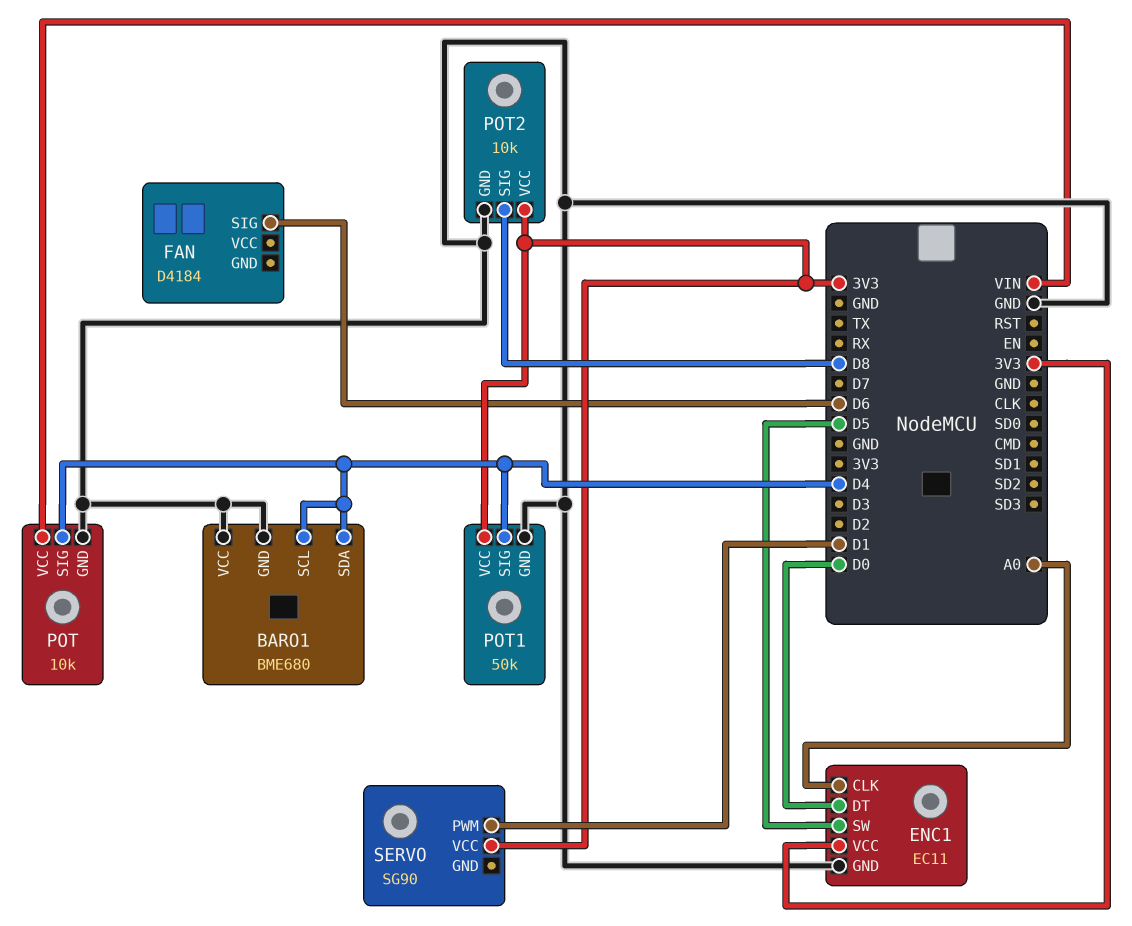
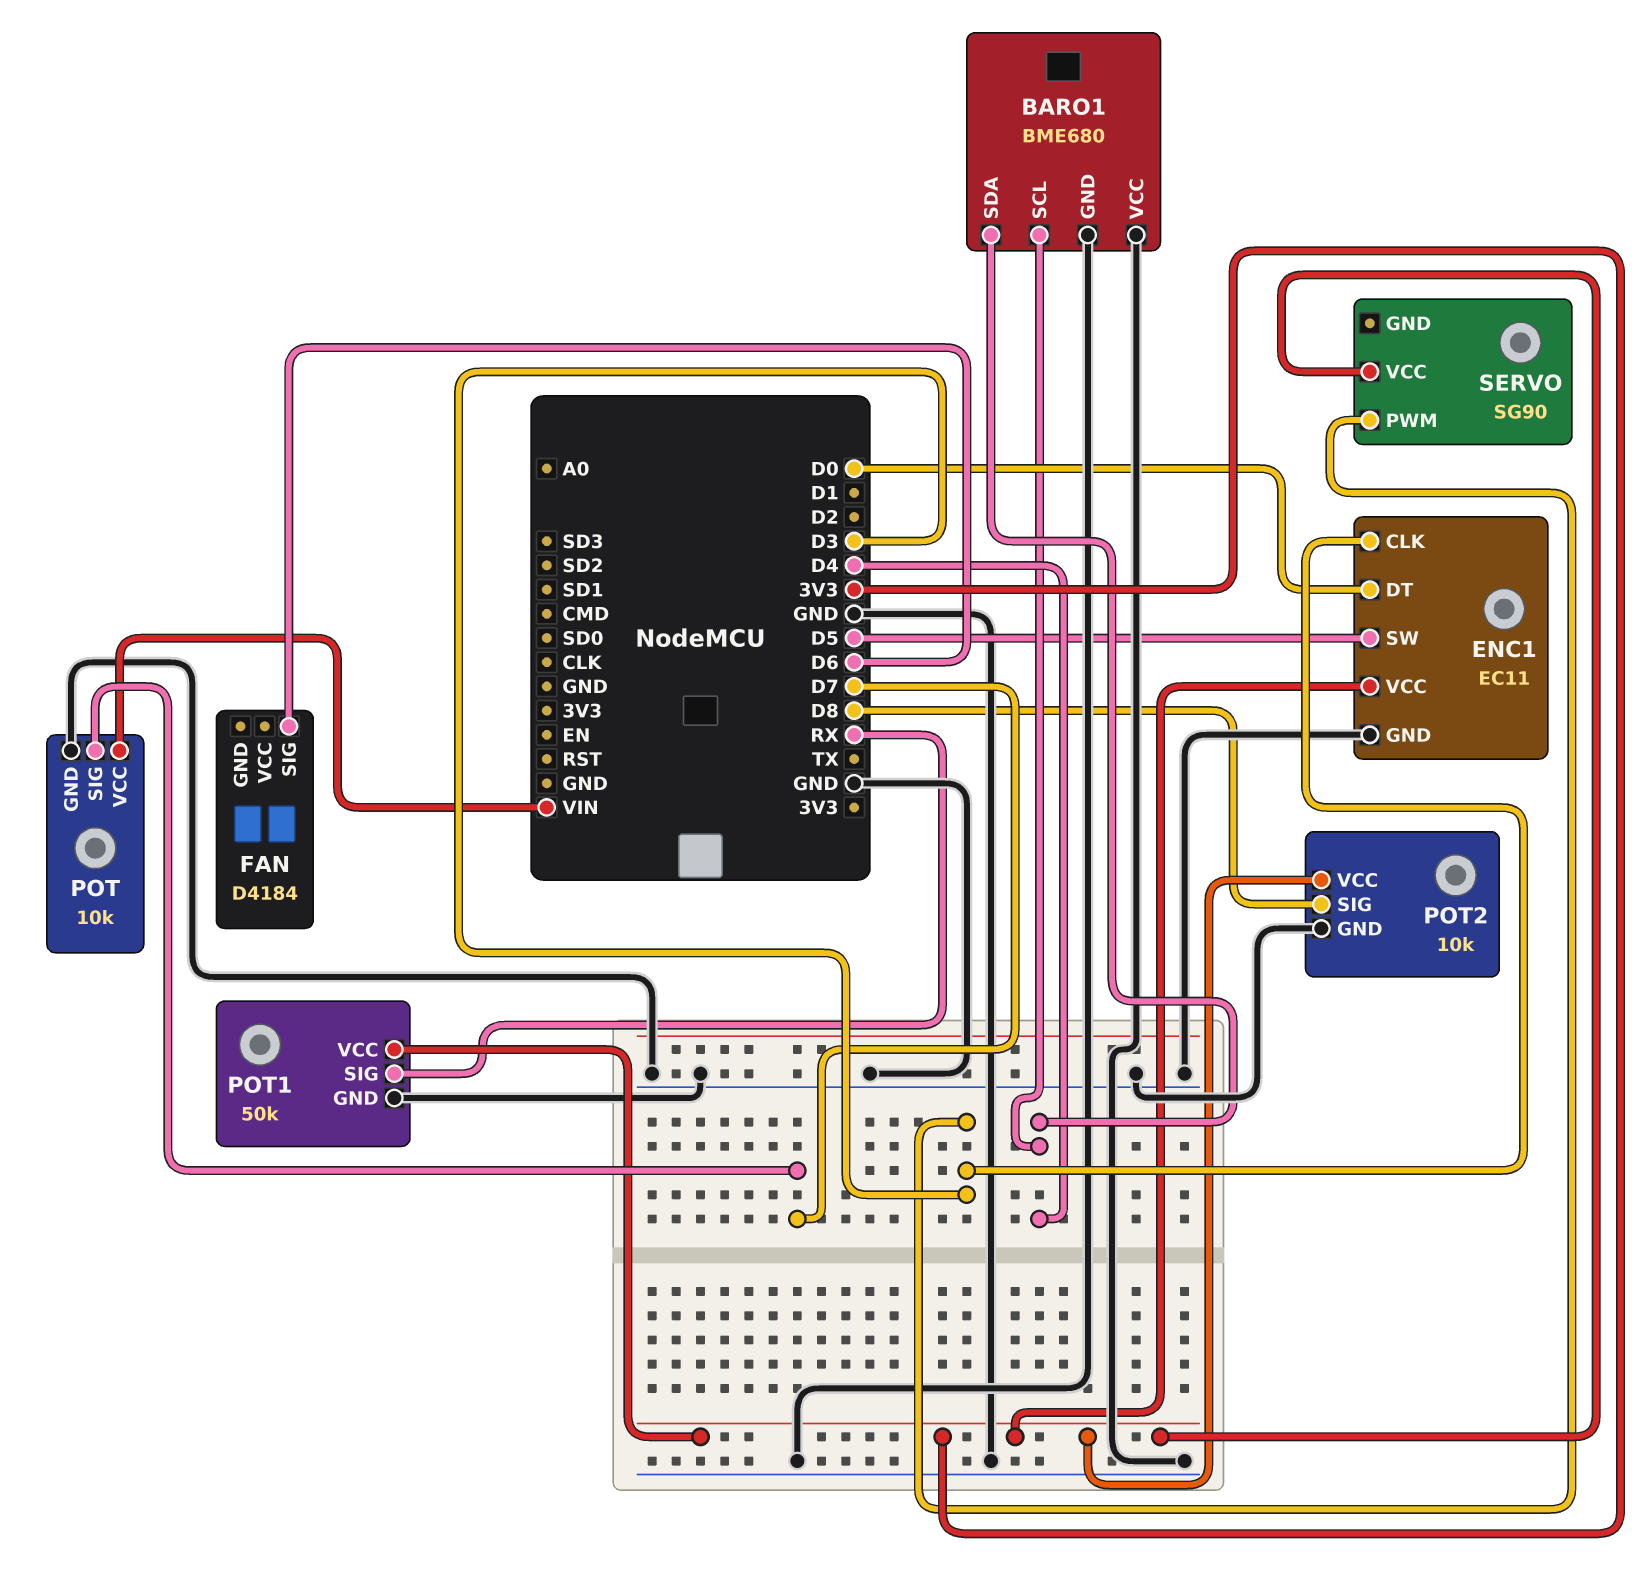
ENC1 pin CLK: A0 -> D3
POT pin SIG: D4 -> D7
POT1 pin SIG: D4 -> RX
SERVO pin PWM: D1 -> D3

